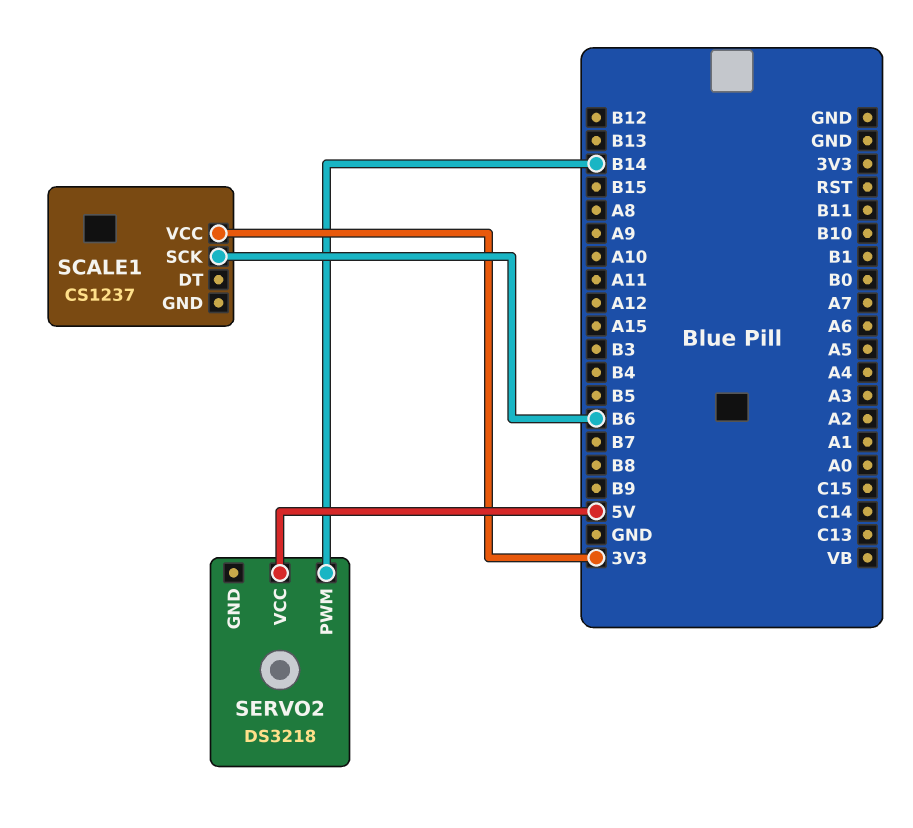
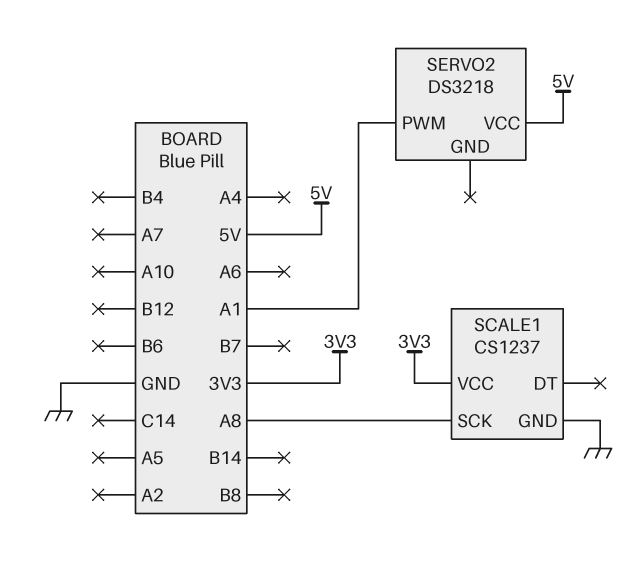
SCALE1 pin GND: none -> GND
SCALE1 pin SCK: B6 -> A8
SERVO2 pin PWM: B14 -> A1

